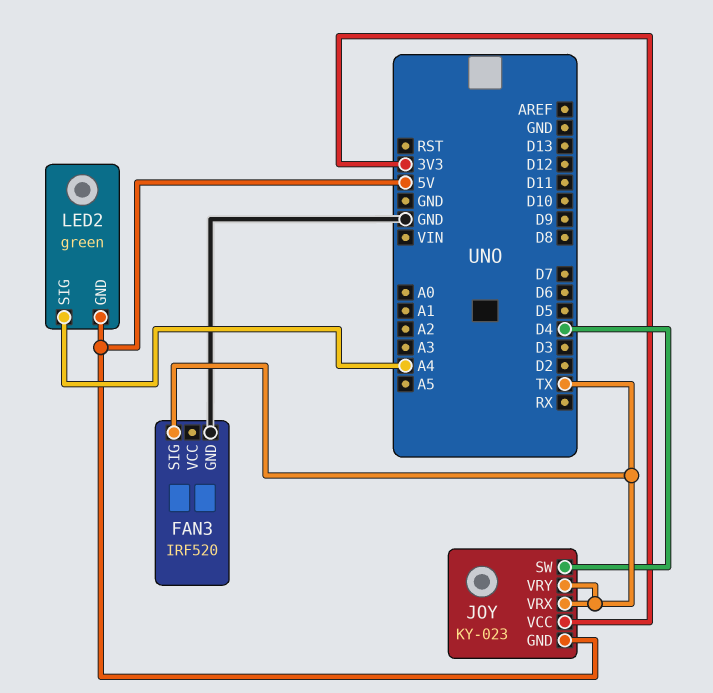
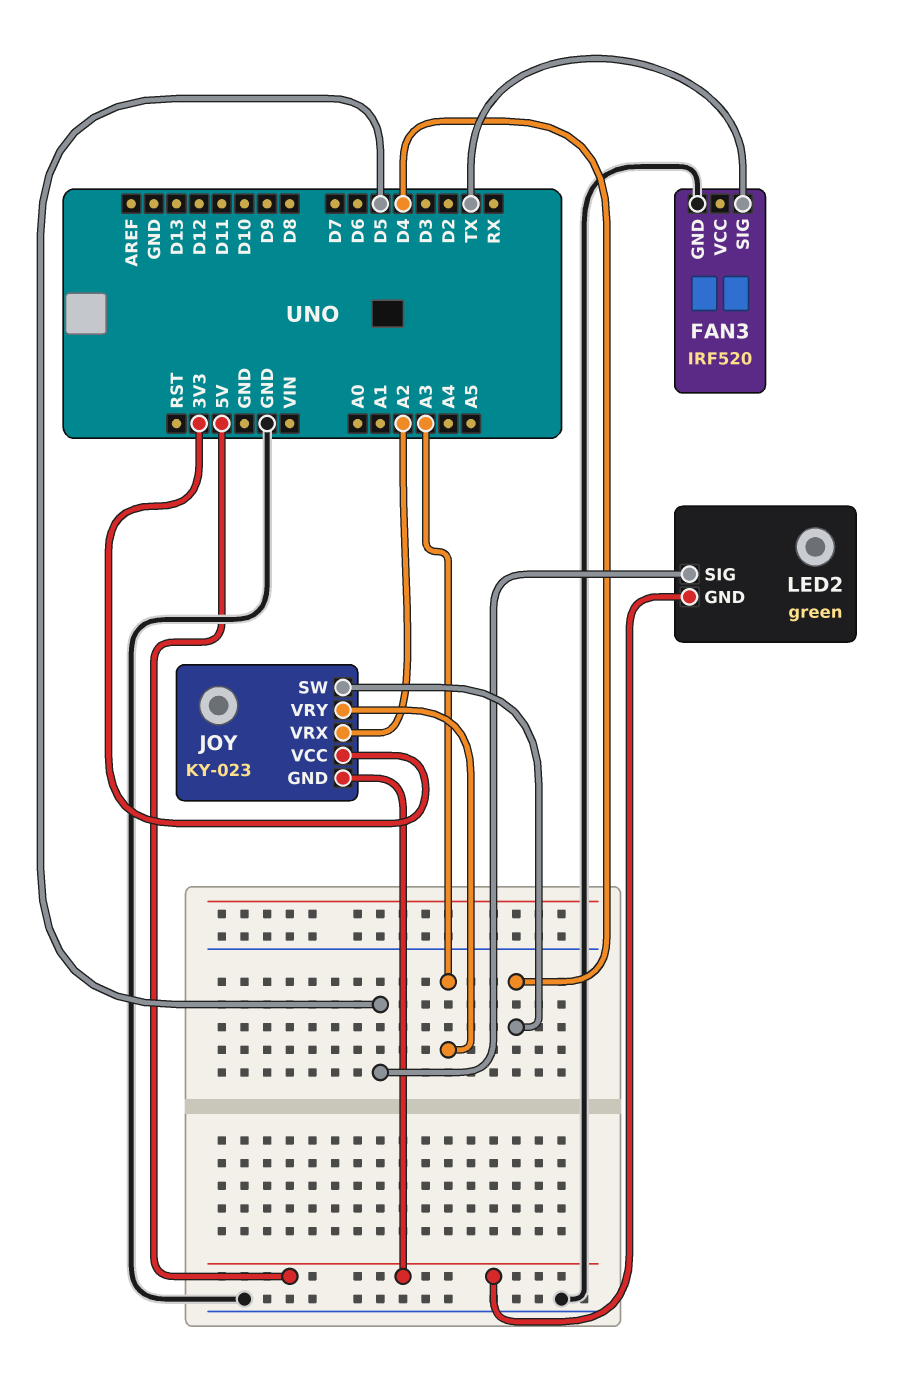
JOY pin VRX: TX -> A2
JOY pin VRY: TX -> A3
LED2 pin SIG: A4 -> D5

